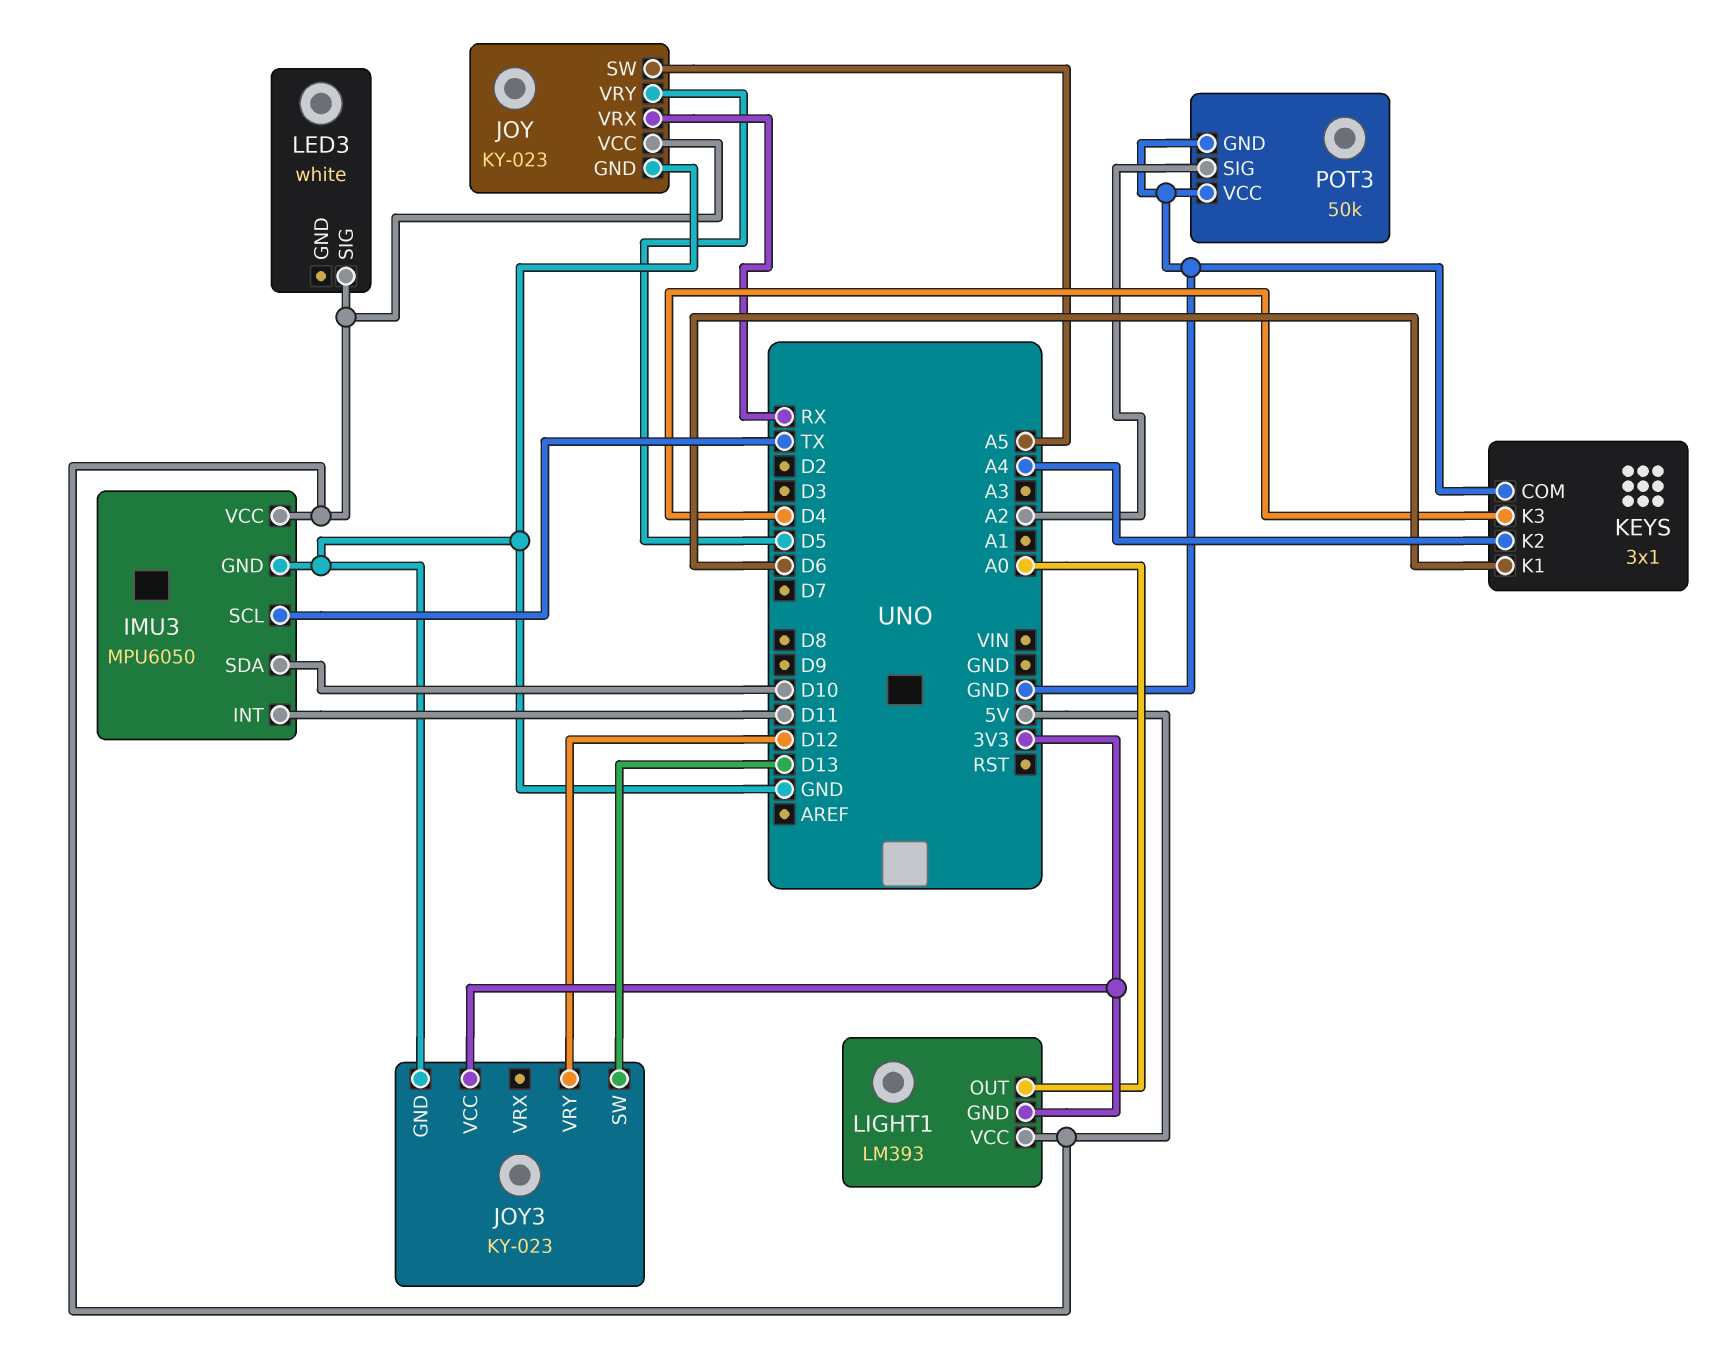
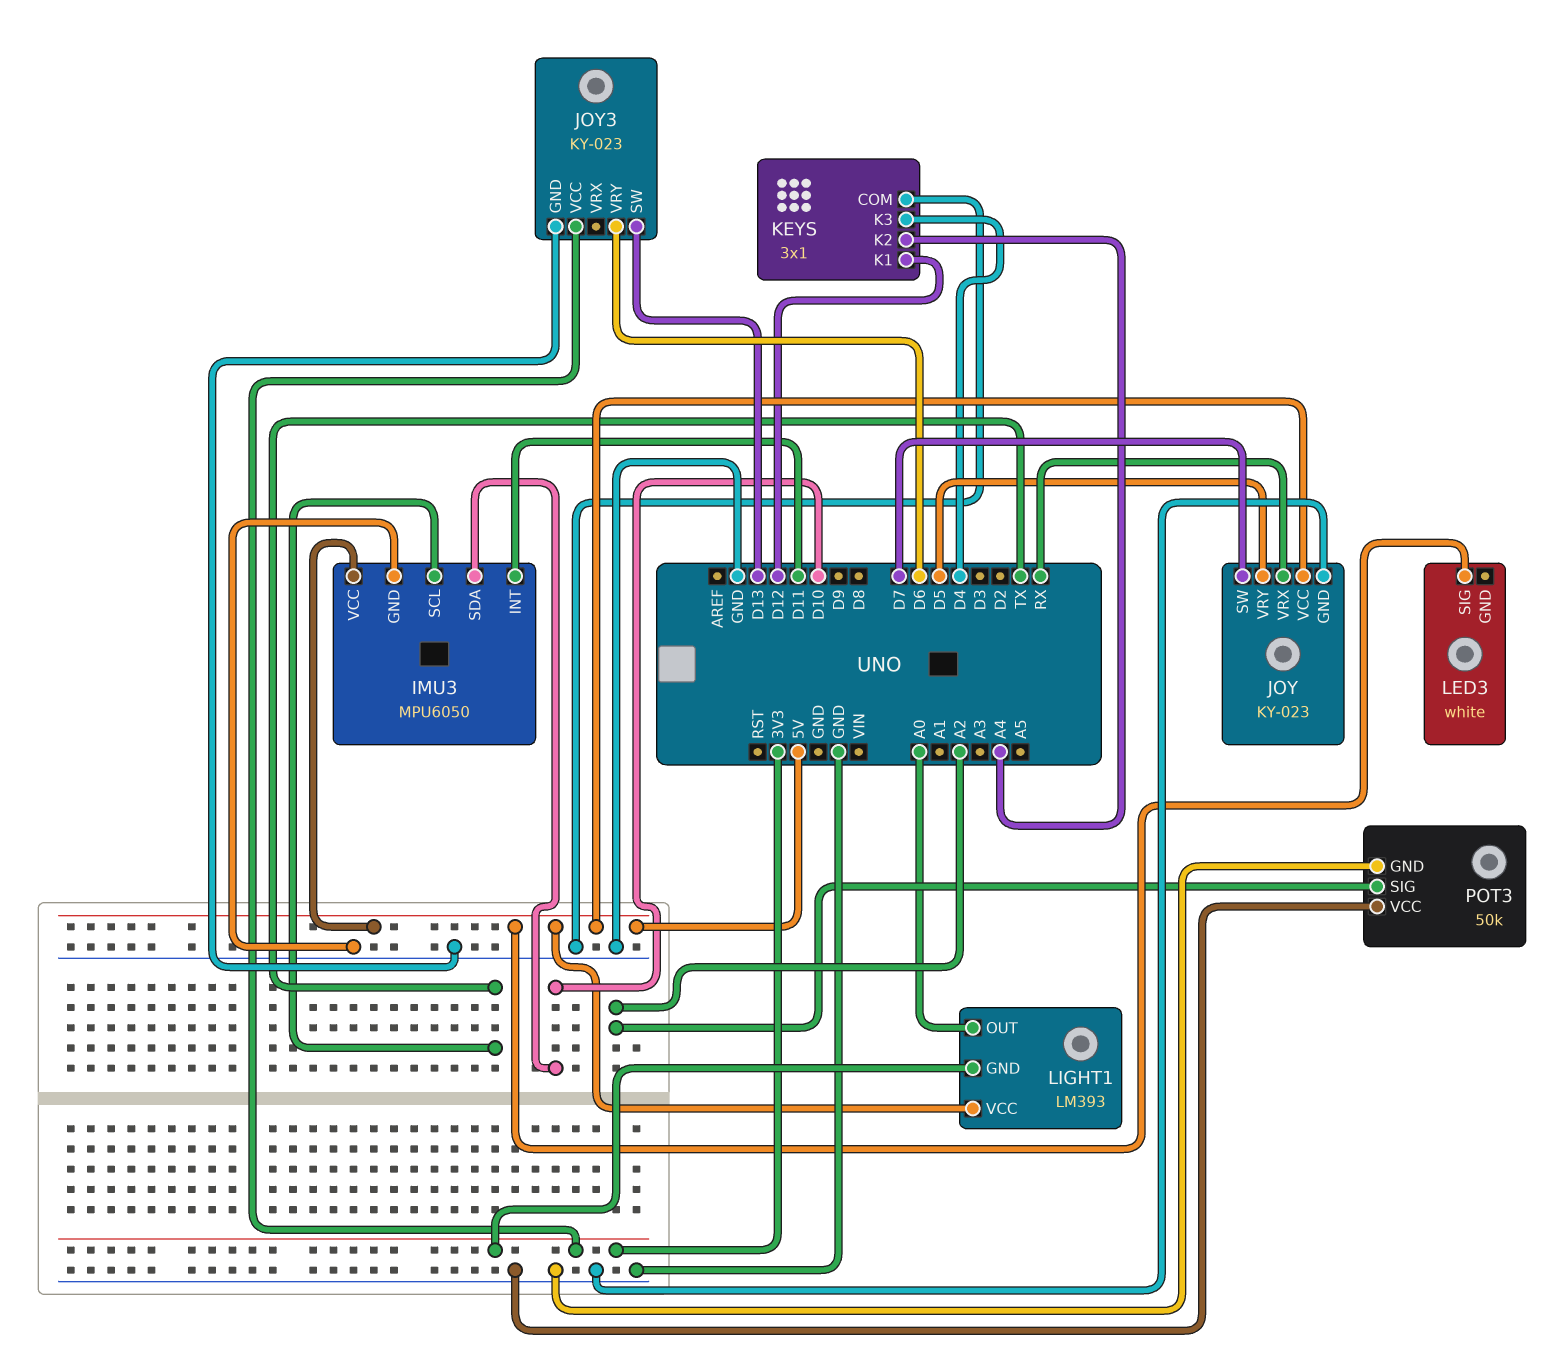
JOY pin SW: A5 -> D7
JOY3 pin VRY: D12 -> D6
KEYS pin K1: D6 -> D12

